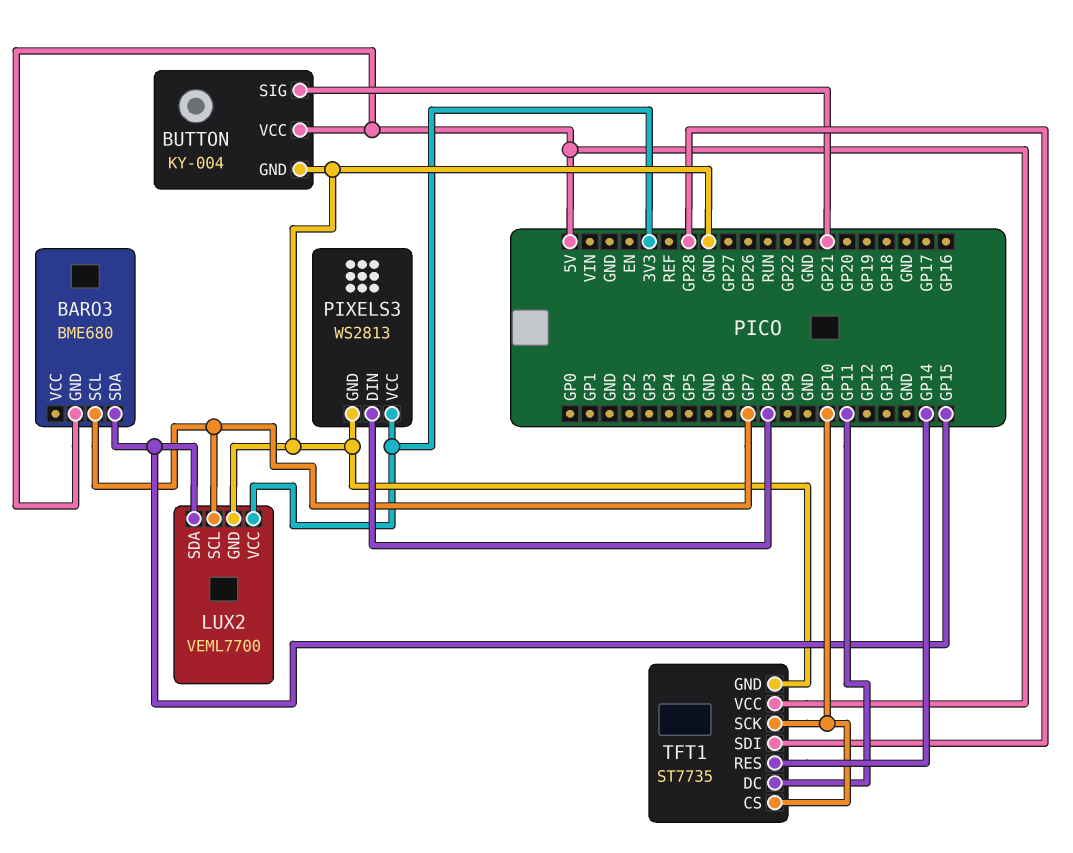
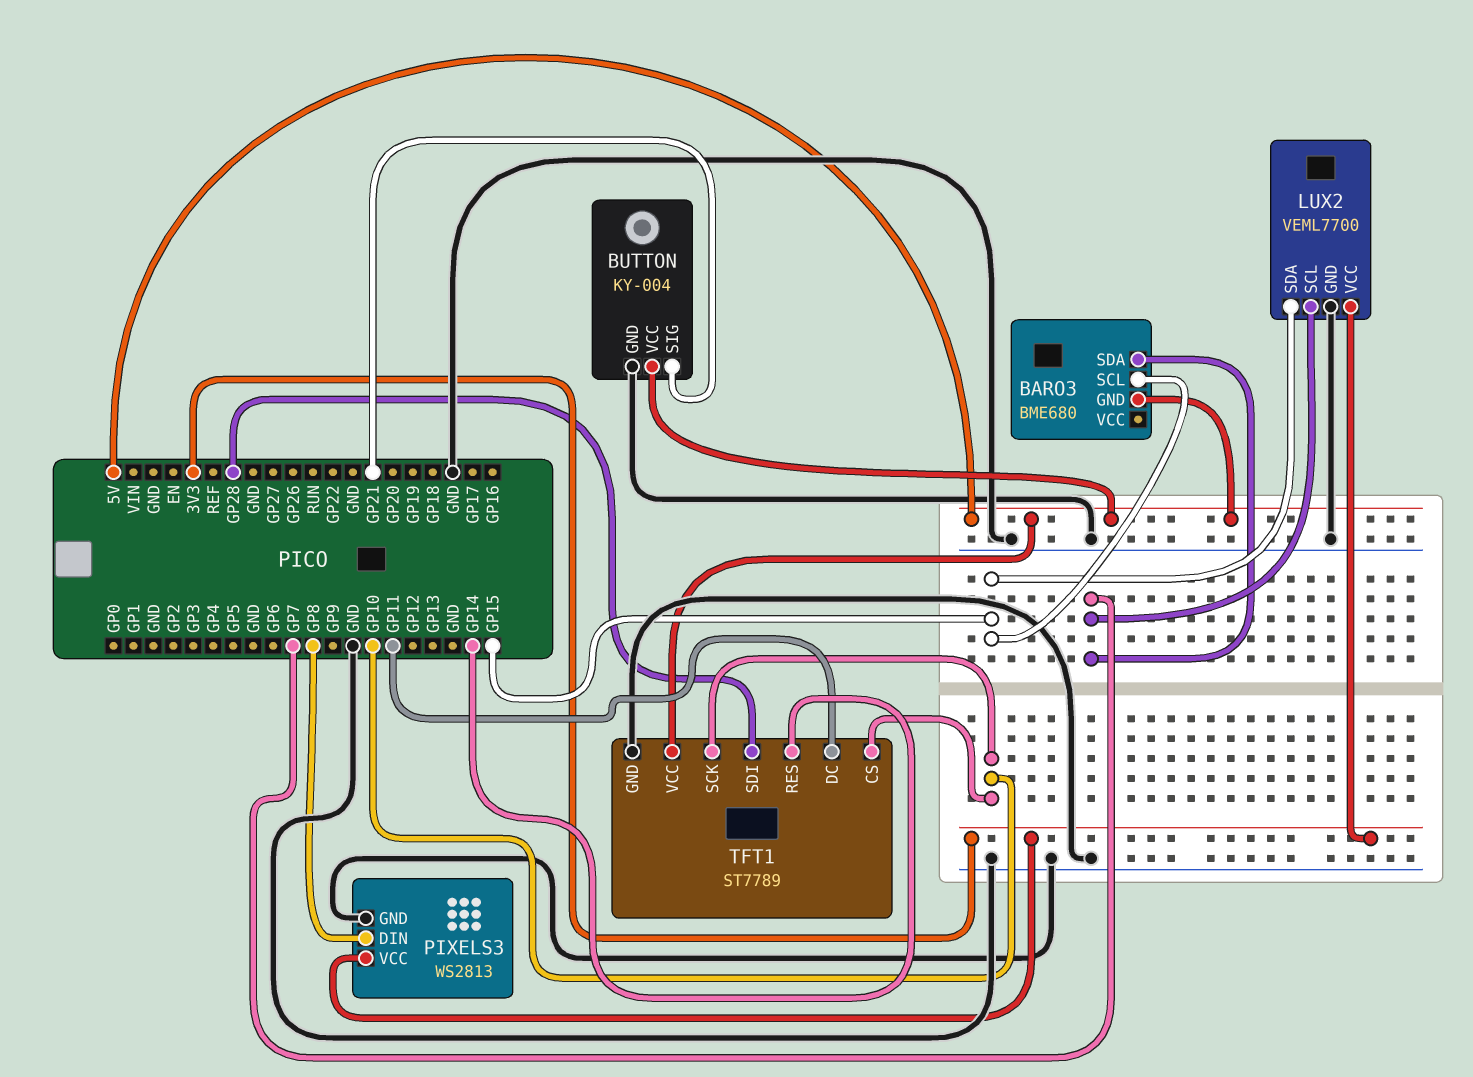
BARO3 pin SCL: GP7 -> GP15
BARO3 pin SDA: GP15 -> GP7
TFT1: ST7735 -> ST7789

